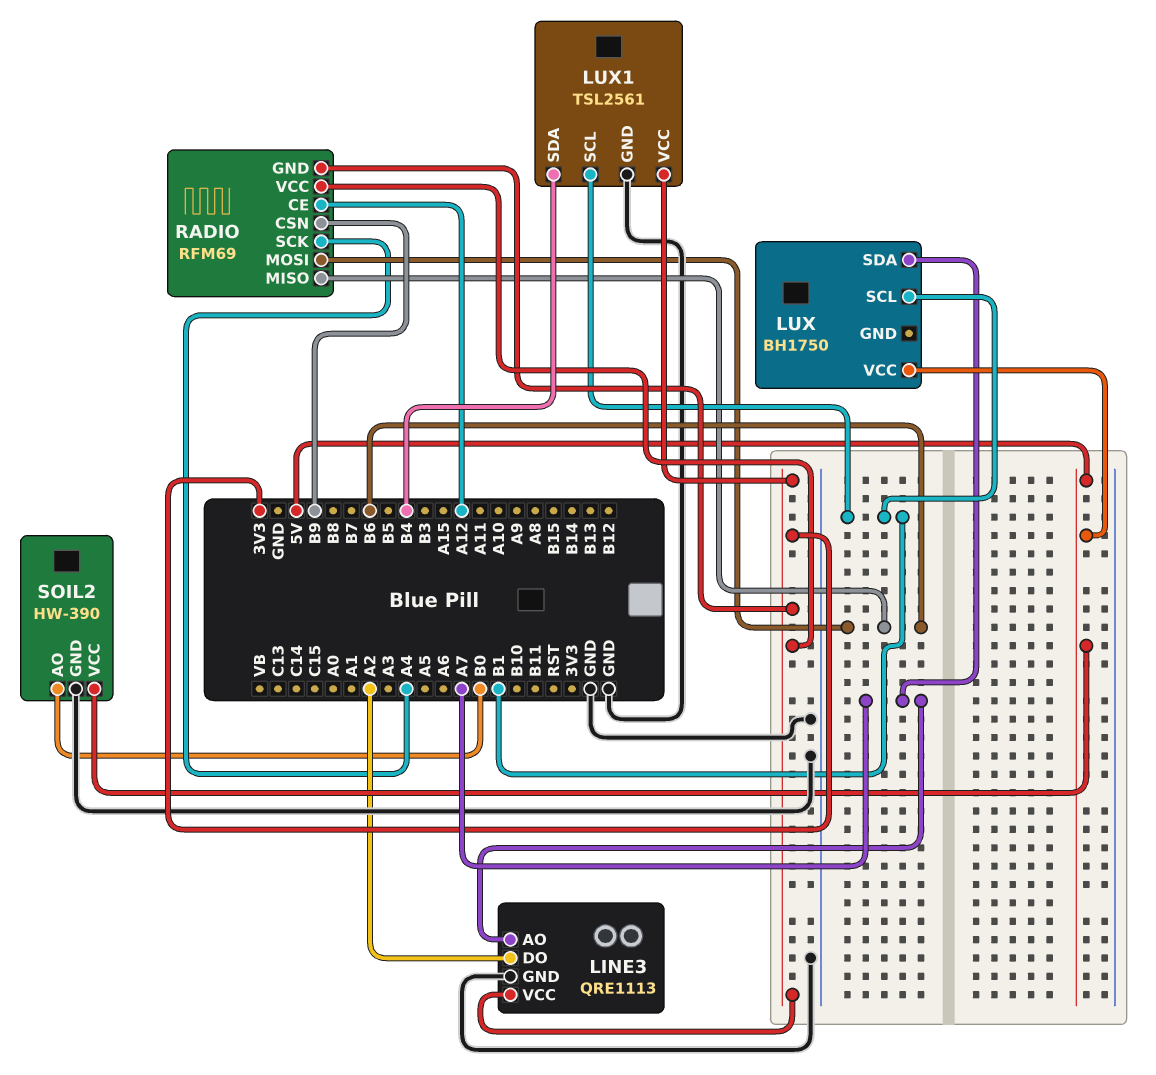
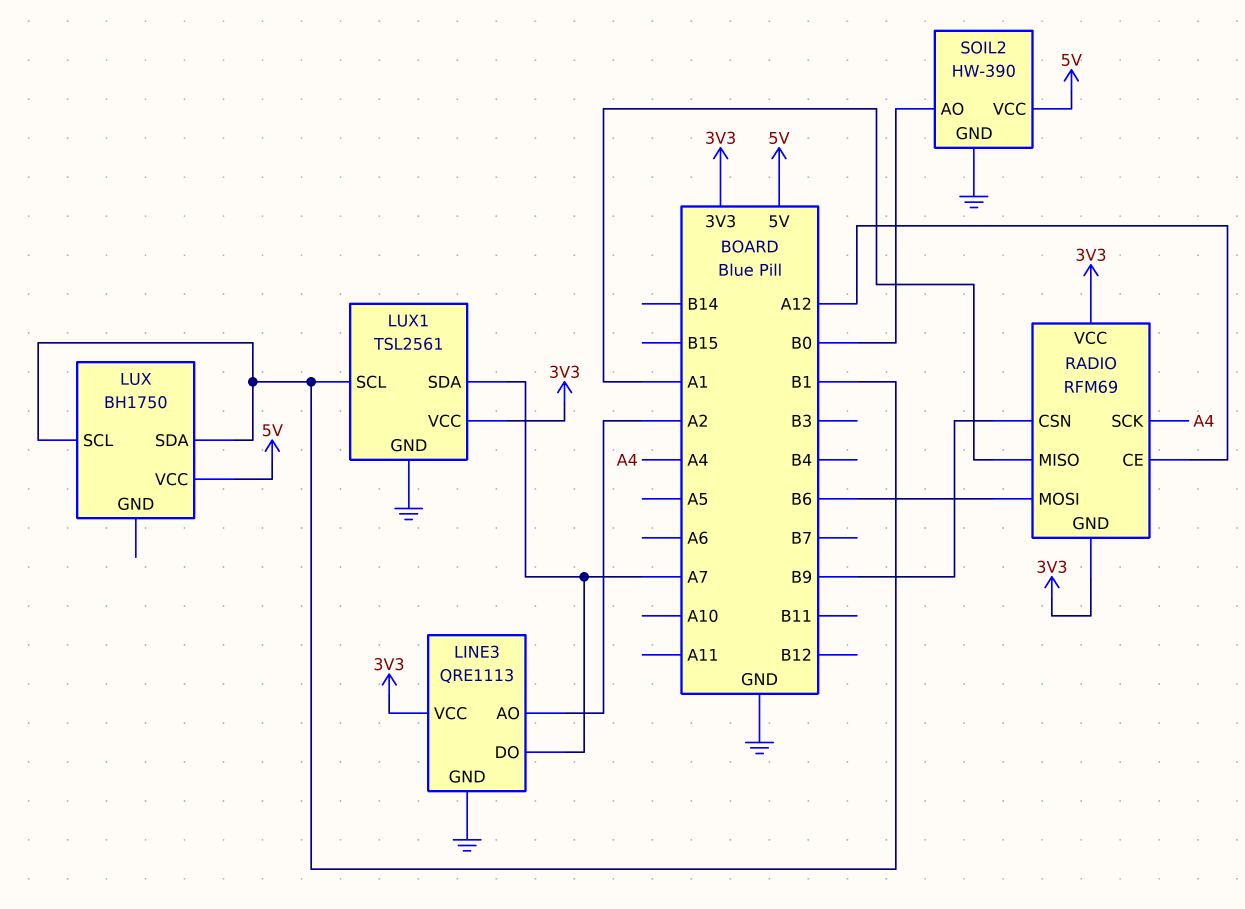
LINE3 pin AO: A7 -> A2
LINE3 pin DO: A2 -> A7
LUX pin SDA: A7 -> B1
LUX1 pin SDA: B4 -> A7
RADIO pin MISO: B6 -> A1

